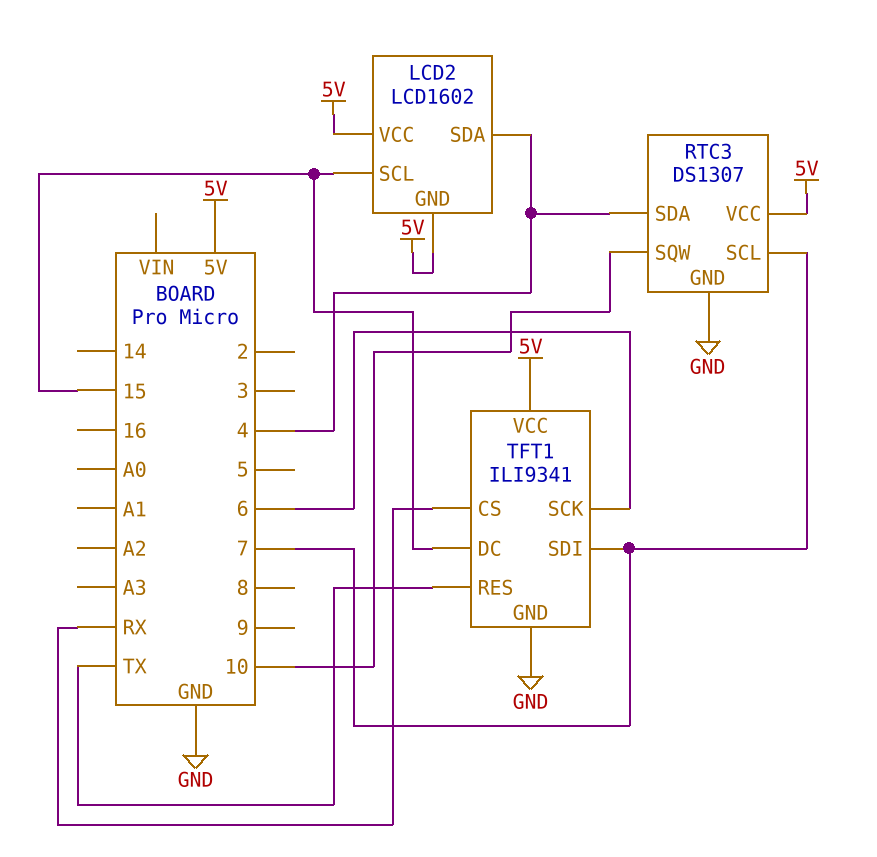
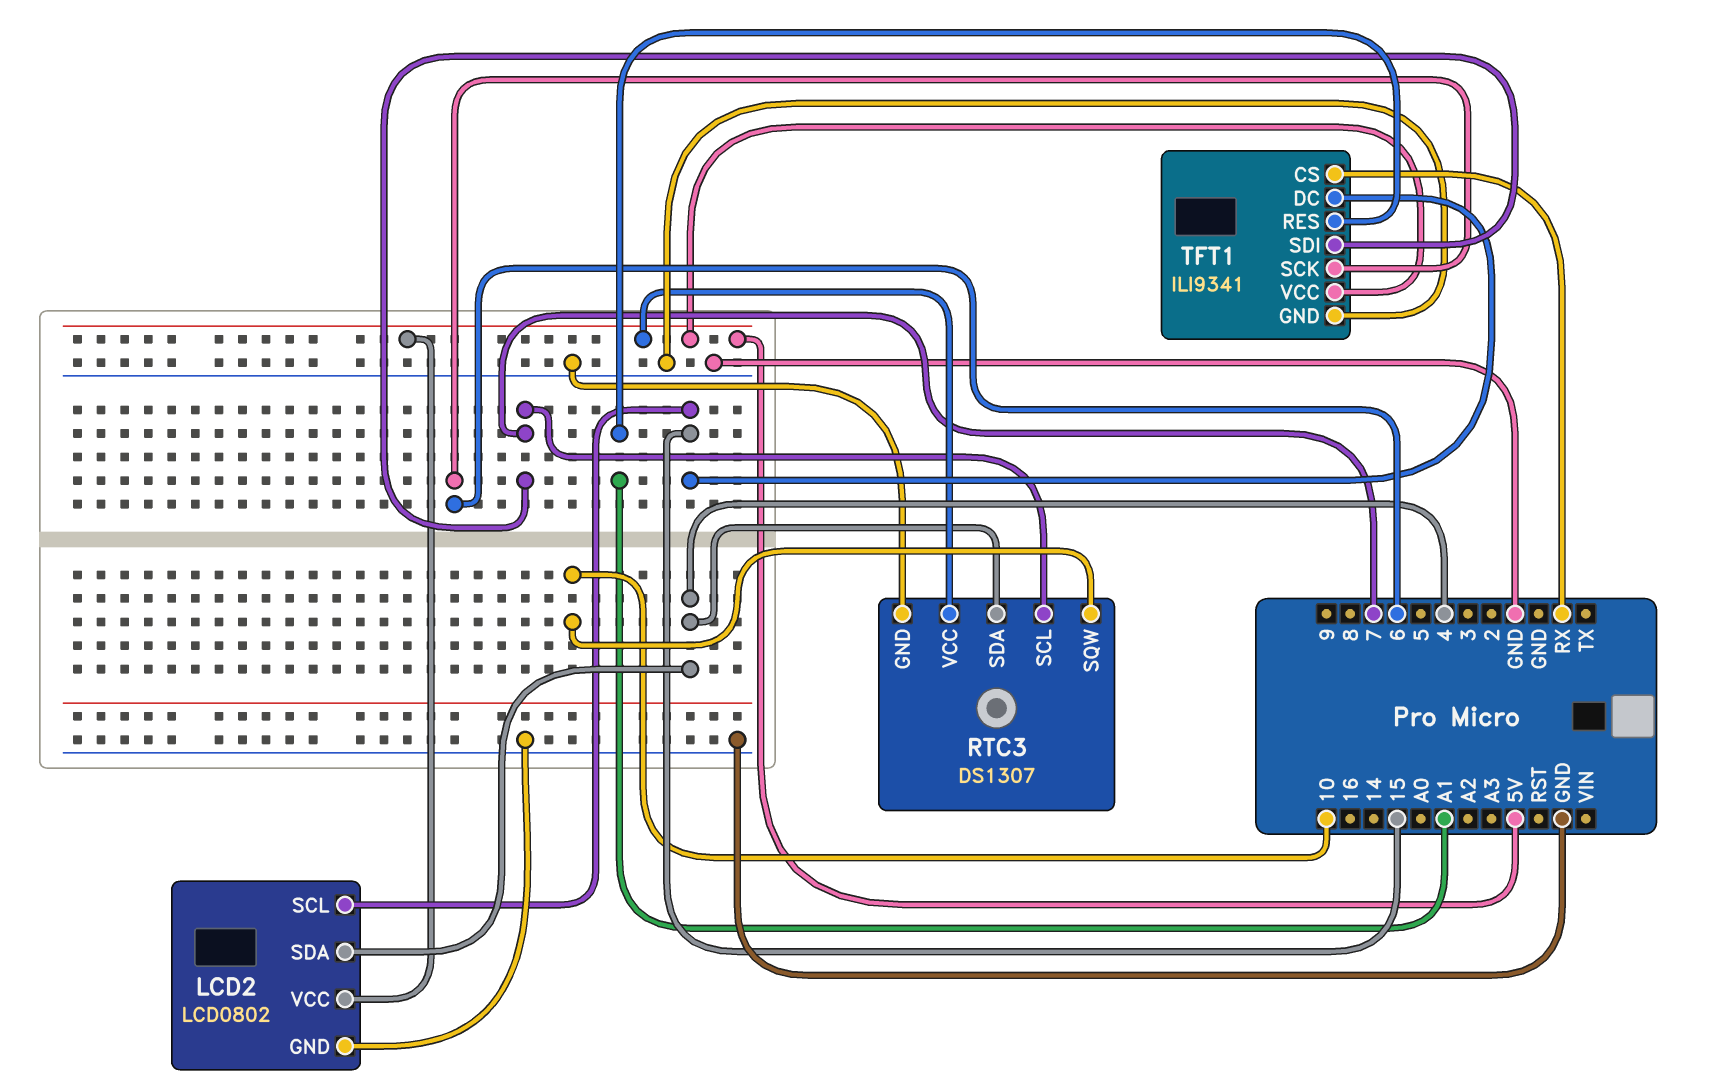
LCD2: LCD1602 -> LCD0802
LCD2 pin GND: 5V -> GND
TFT1 pin RES: TX -> A1

